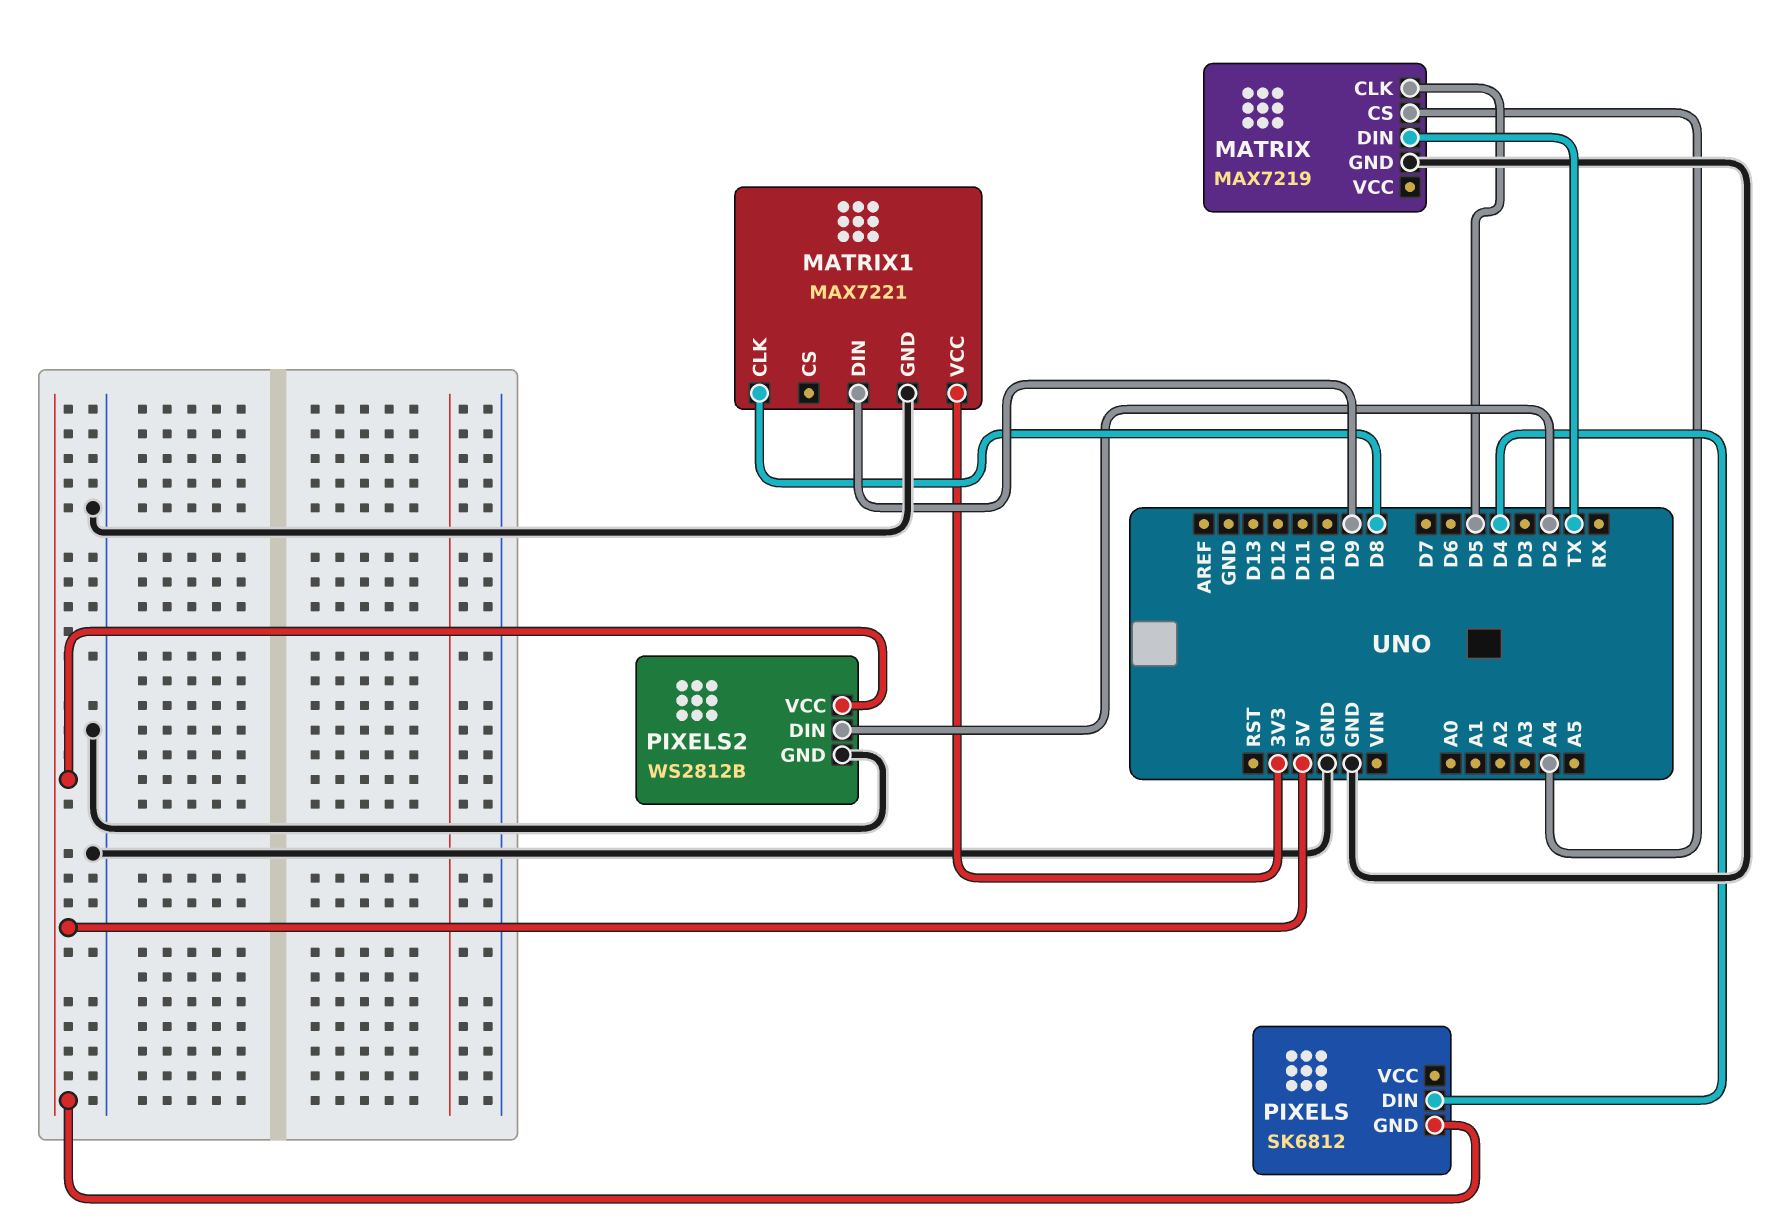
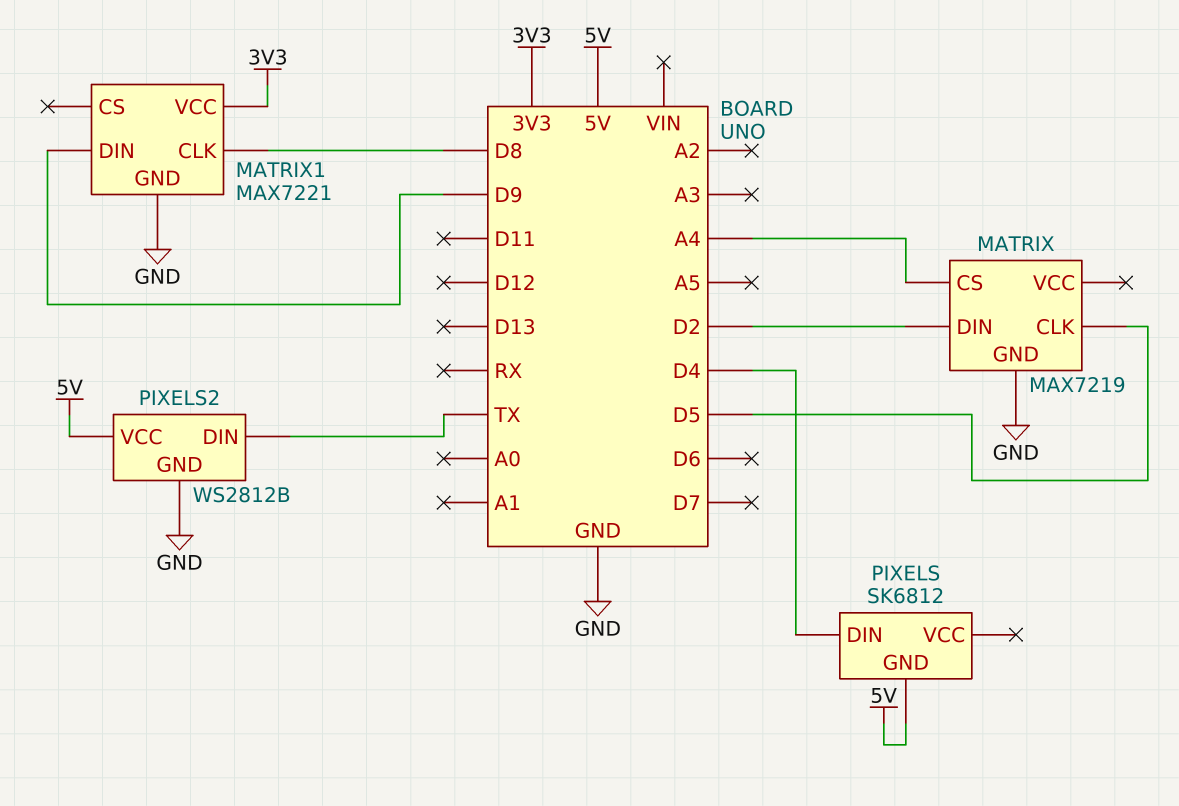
MATRIX pin DIN: TX -> D2
PIXELS2 pin DIN: D2 -> TX

